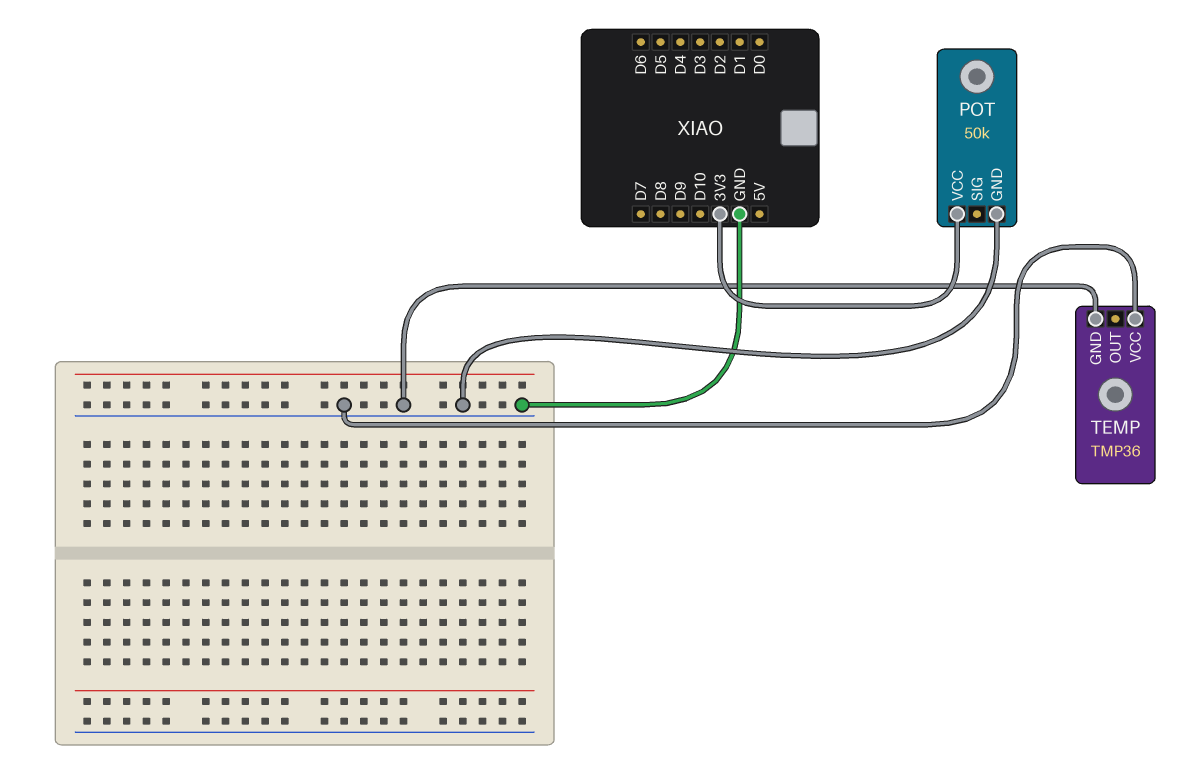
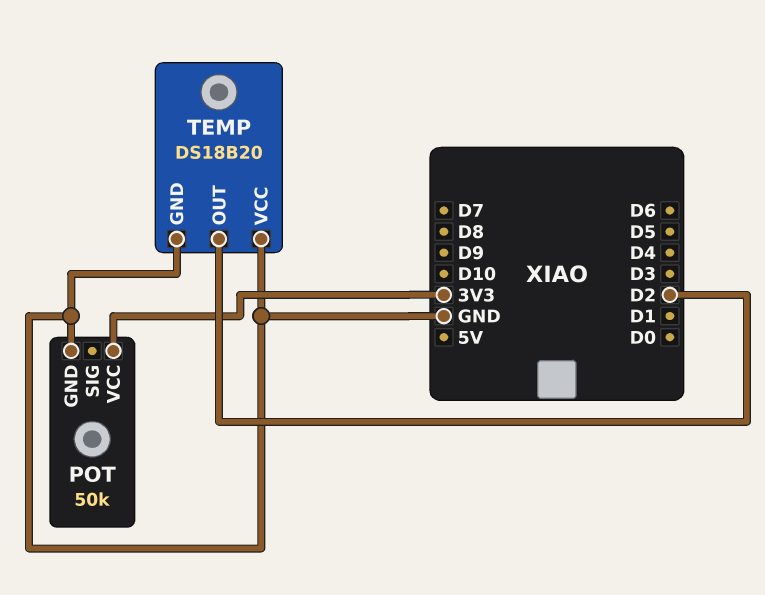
TEMP: TMP36 -> DS18B20
TEMP pin OUT: none -> D2

